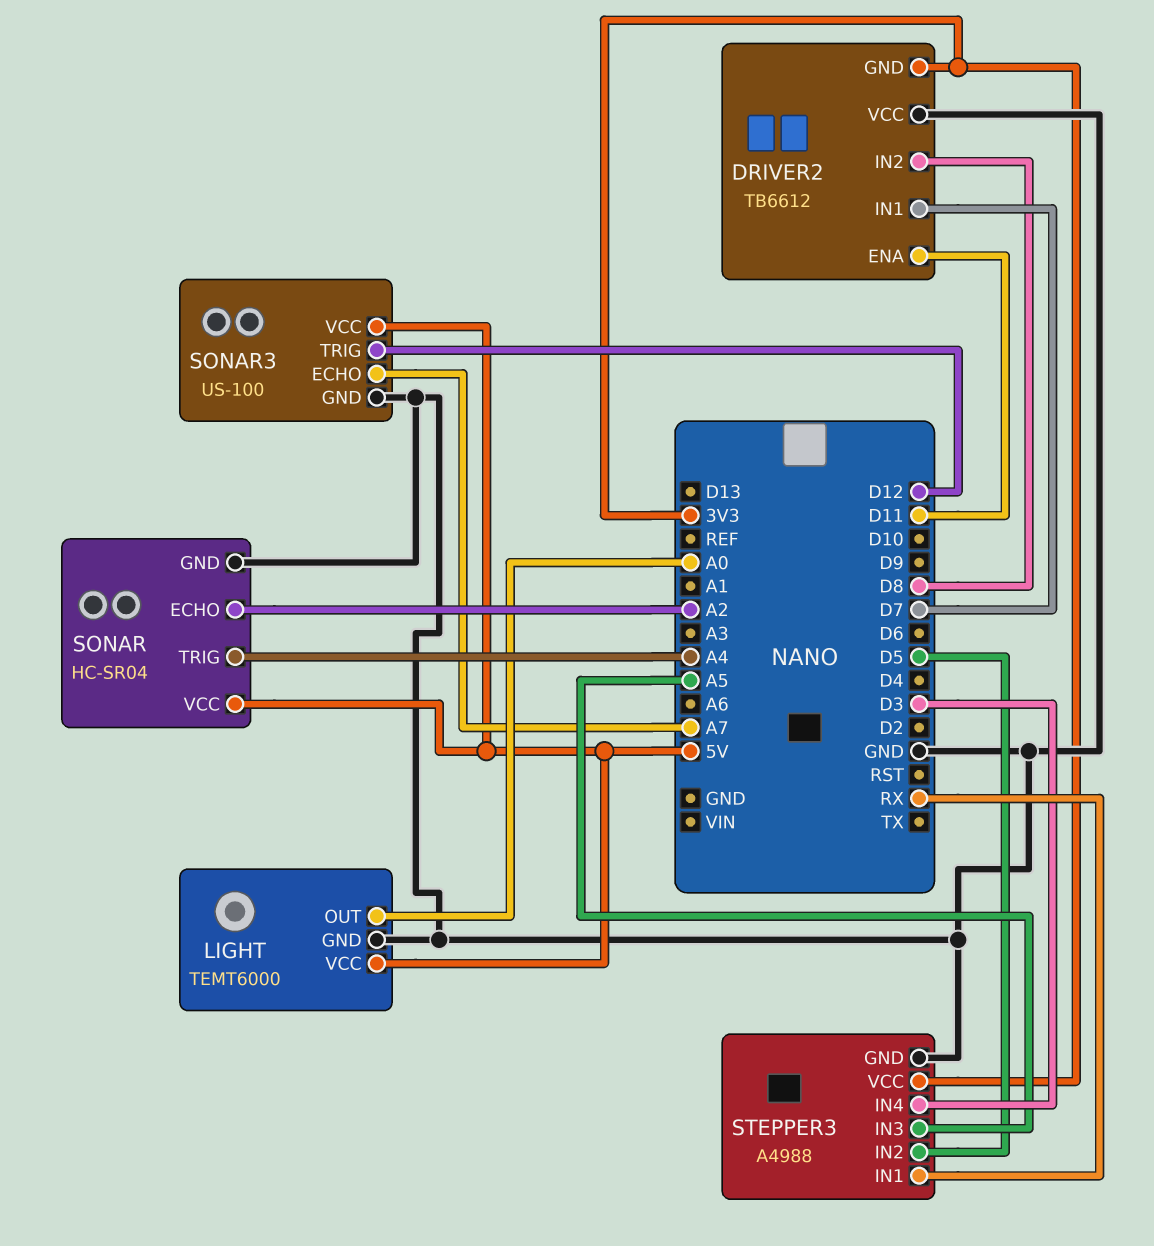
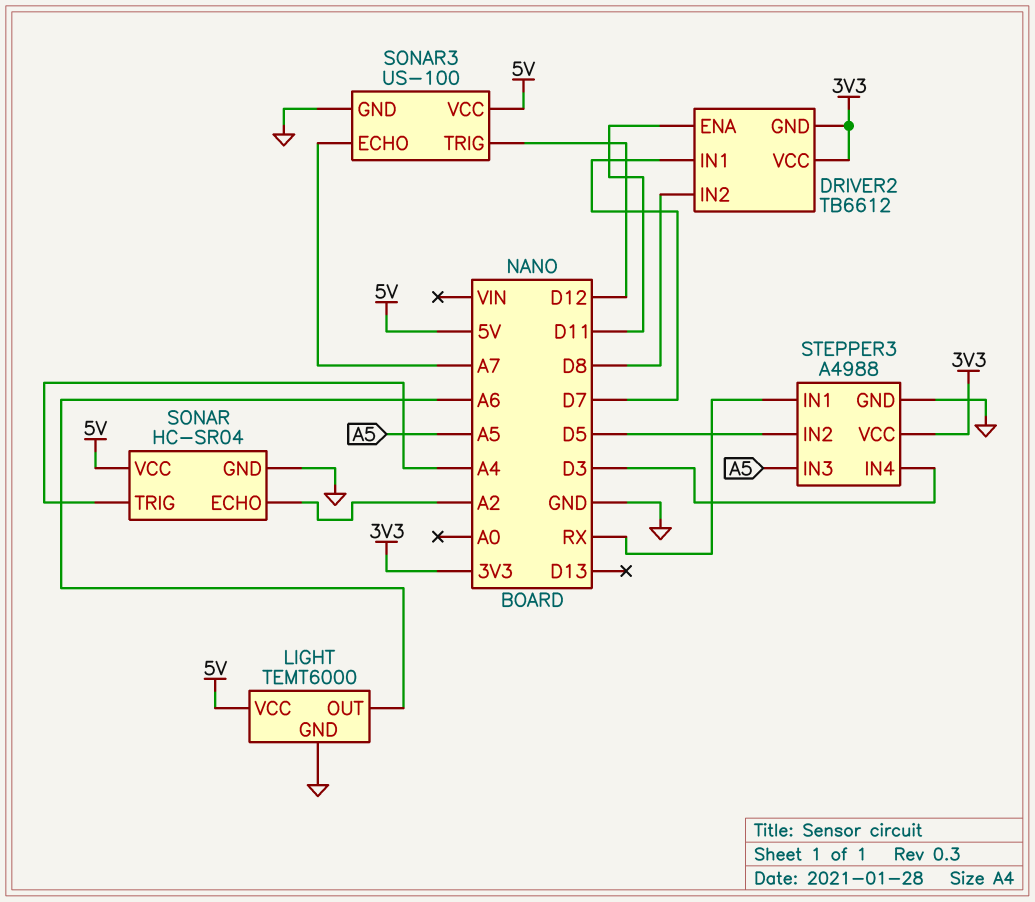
DRIVER2 pin VCC: GND -> 3V3
LIGHT pin OUT: A0 -> A6

